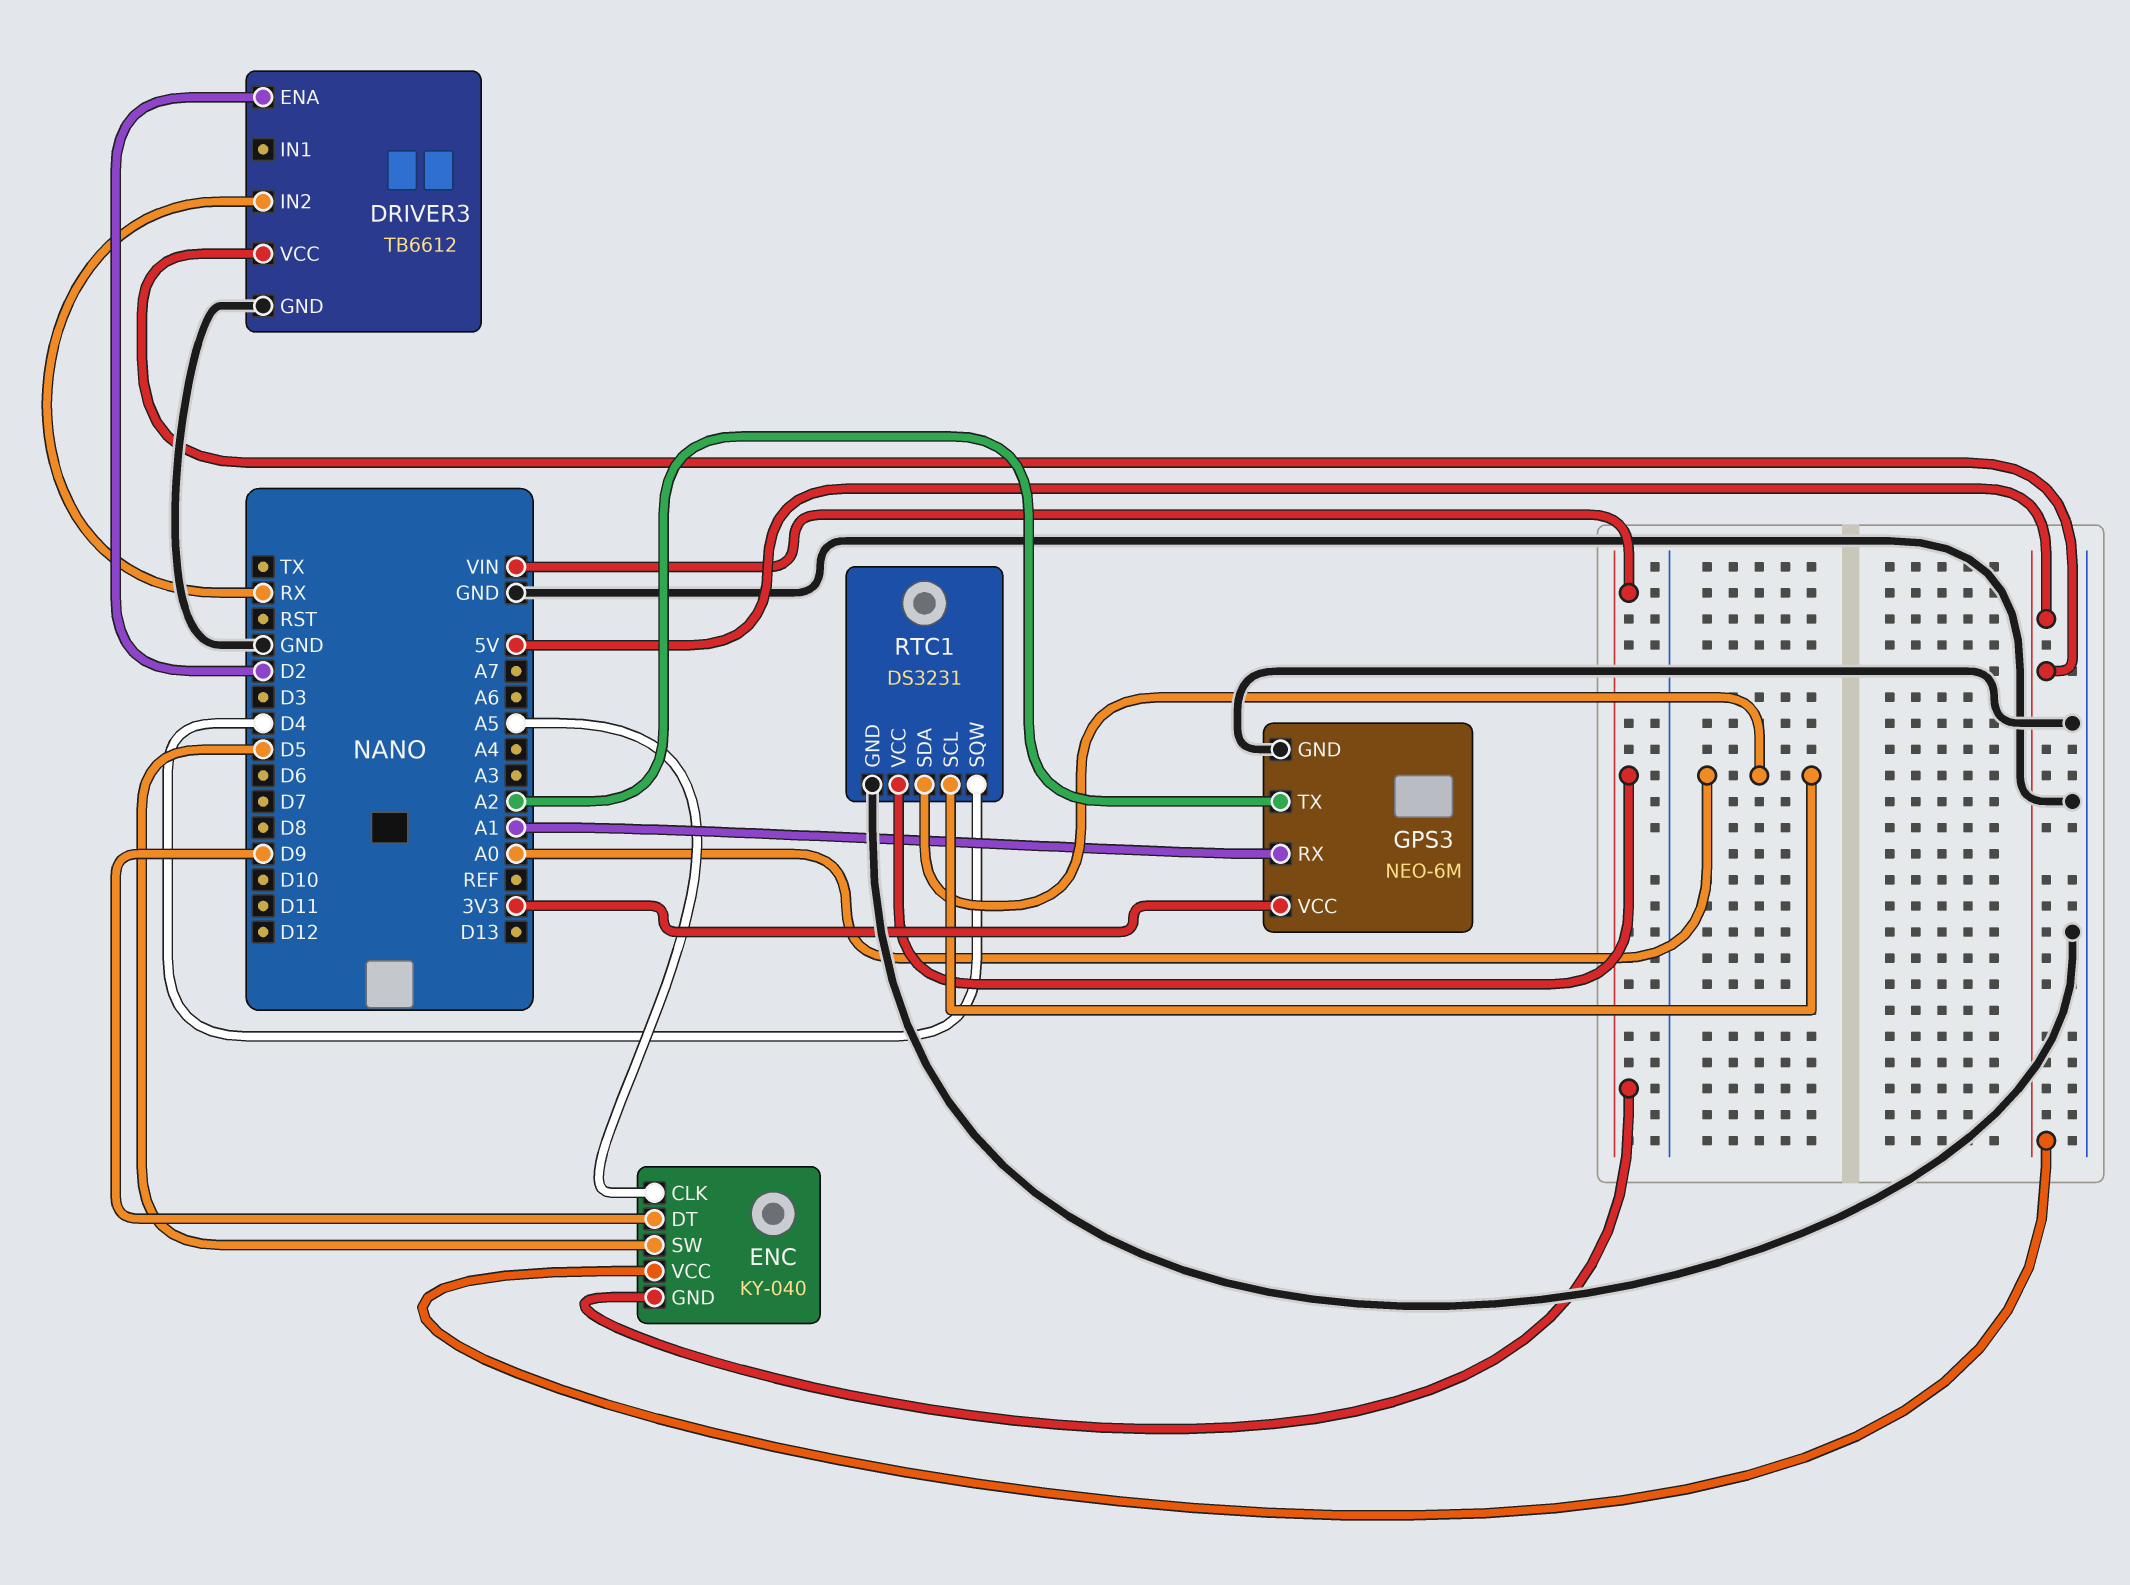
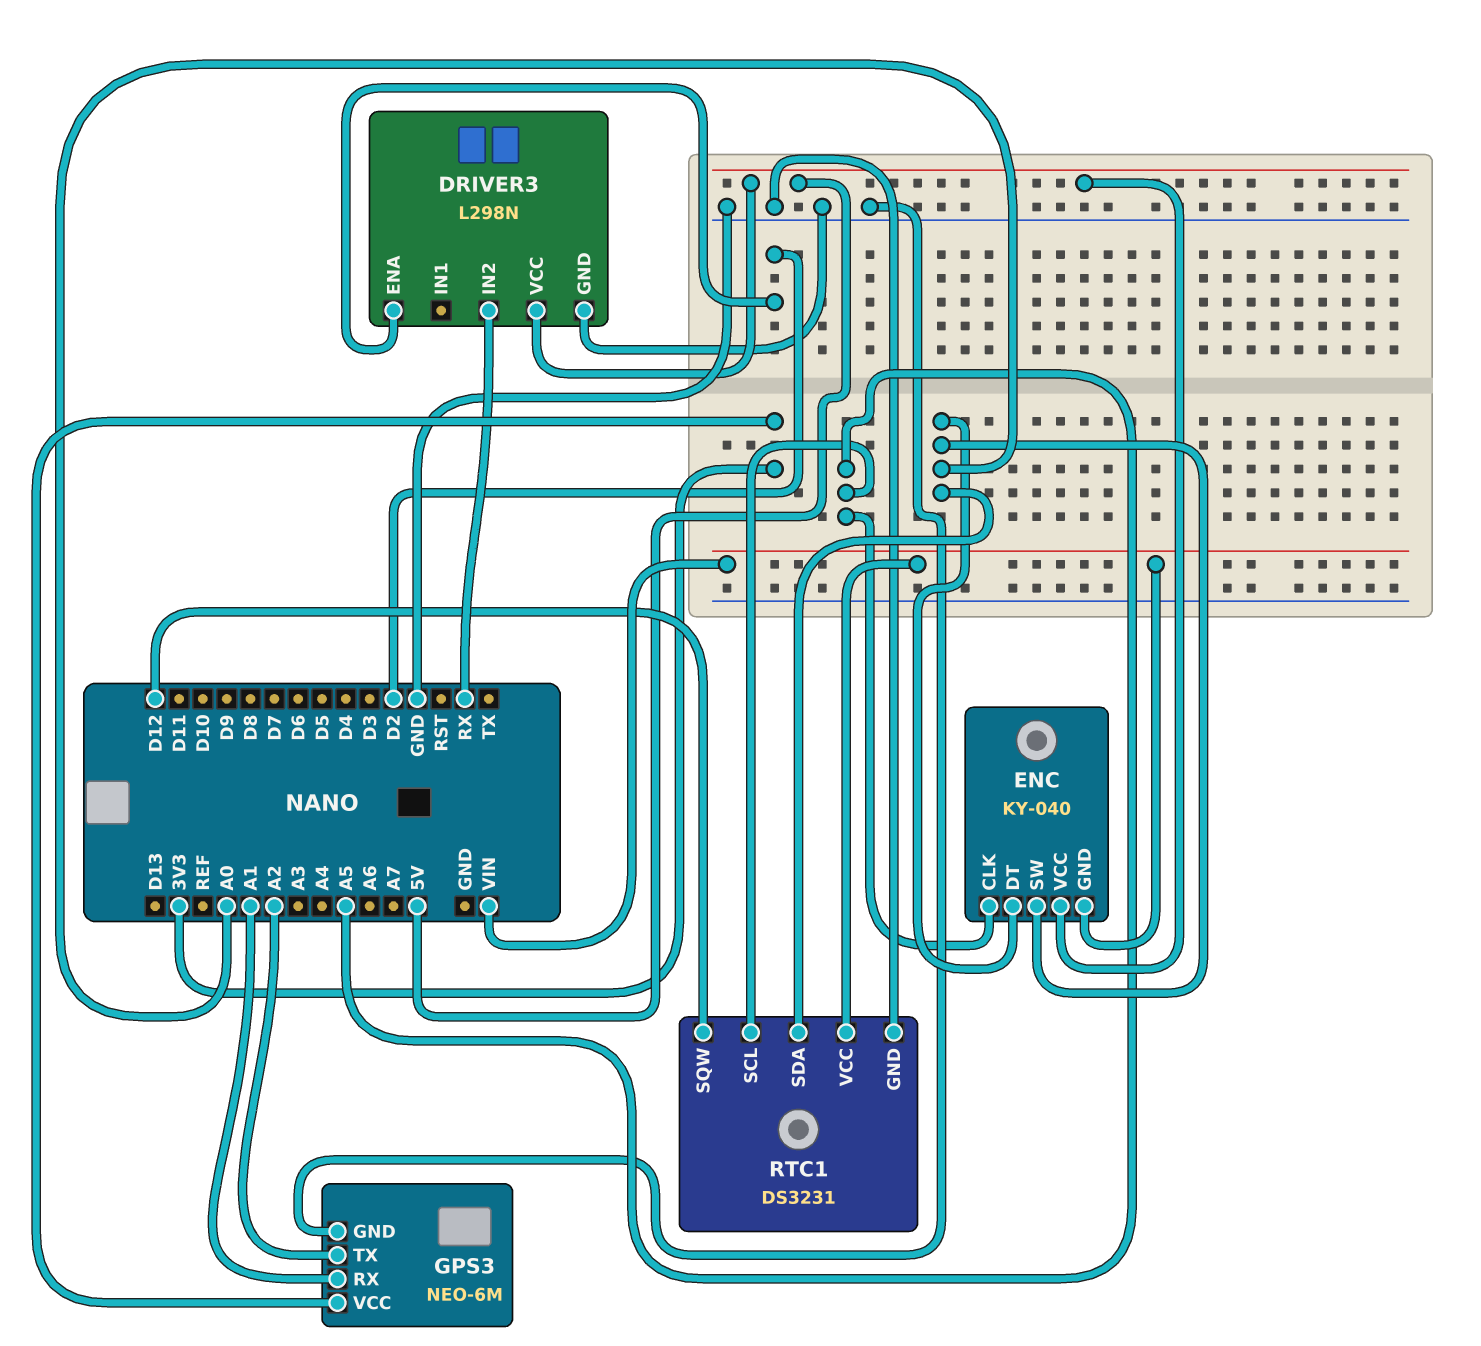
DRIVER3: TB6612 -> L298N
ENC pin DT: D9 -> A0
ENC pin SW: D5 -> A0
RTC1 pin SCL: A0 -> A5
RTC1 pin SQW: D4 -> D12

